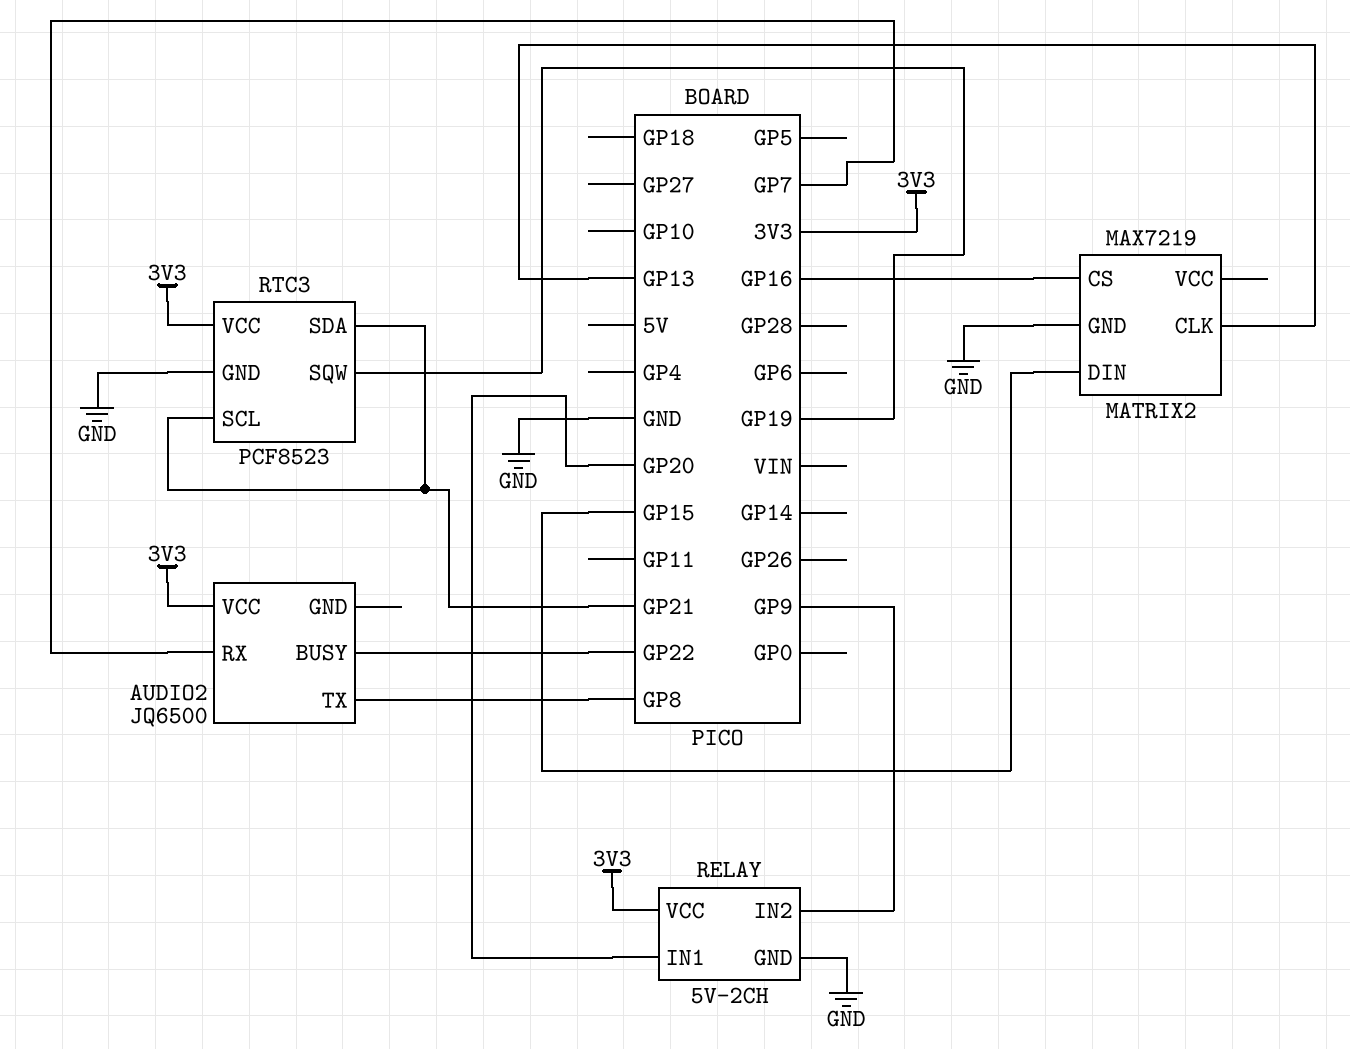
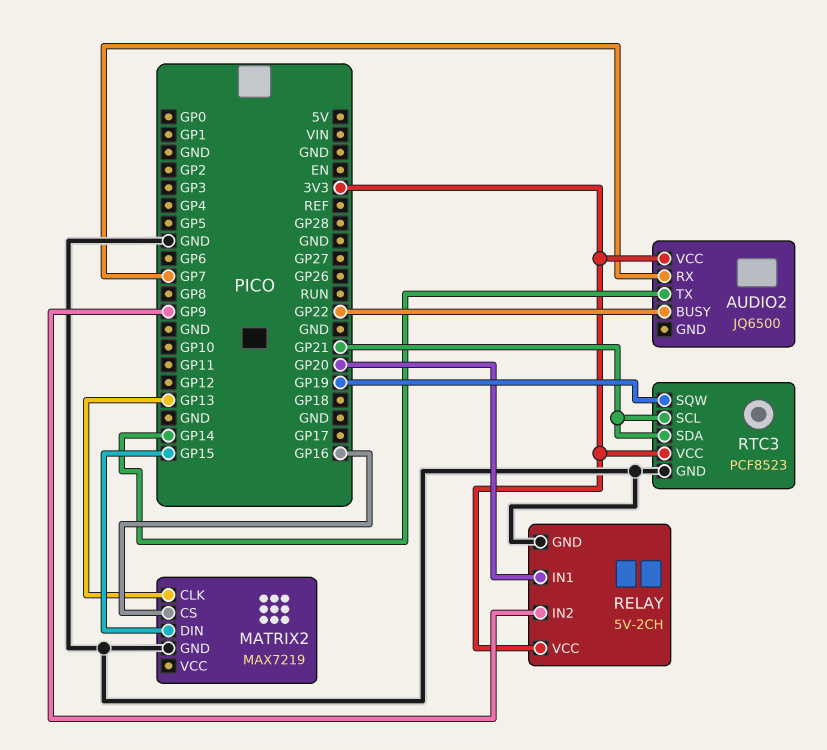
AUDIO2 pin TX: GP8 -> GP14

